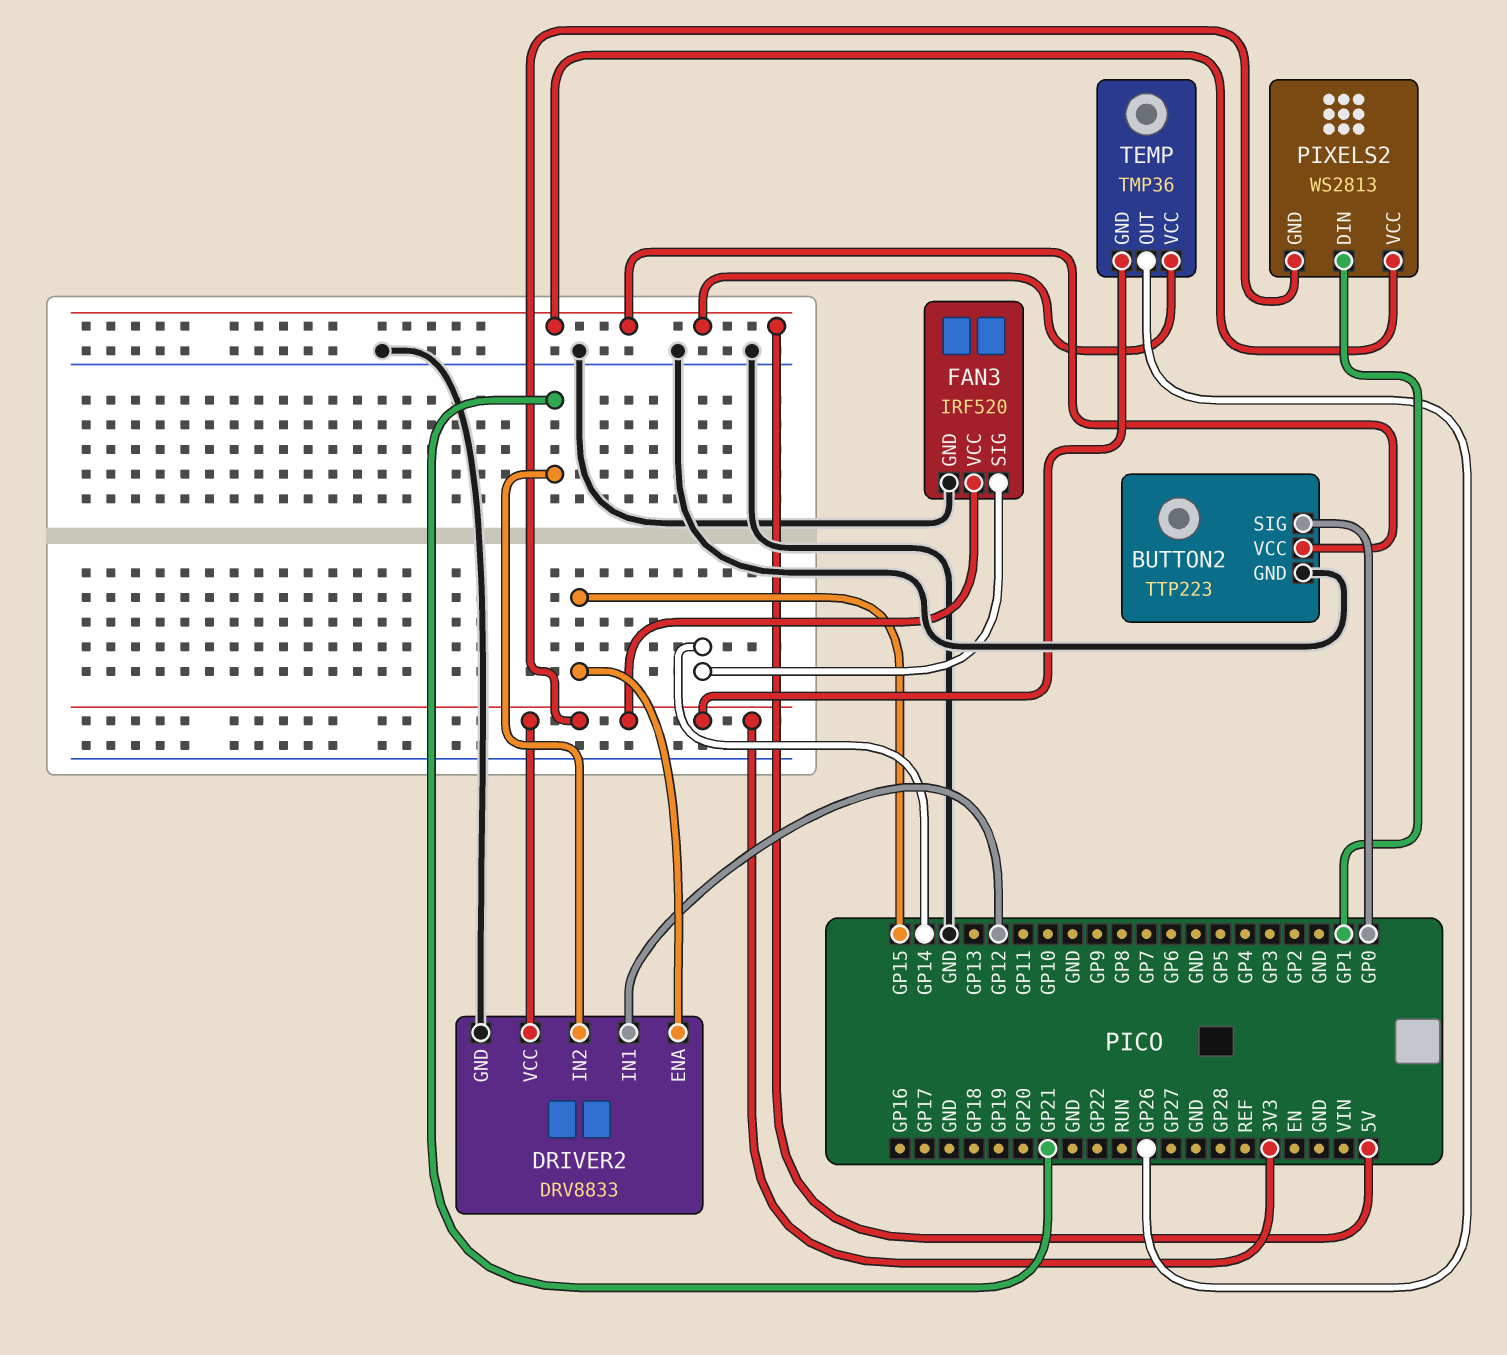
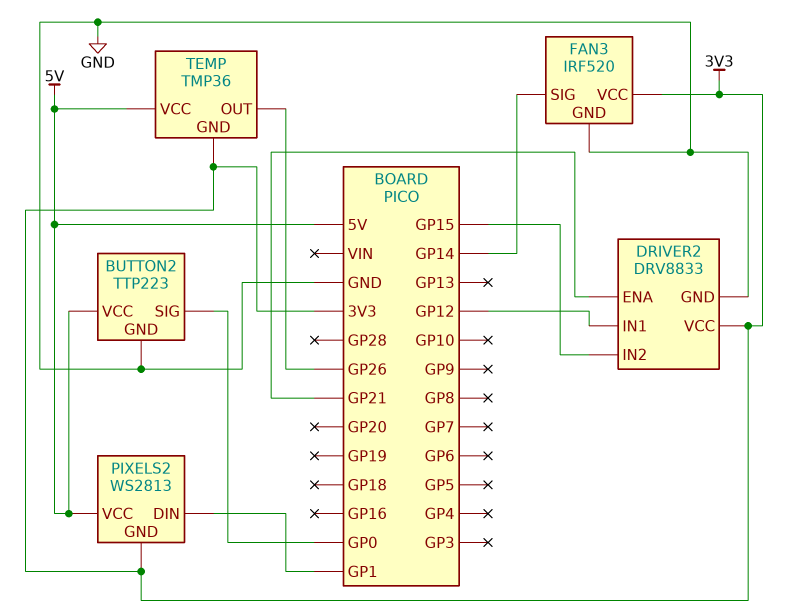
DRIVER2 pin ENA: GP15 -> GP21
DRIVER2 pin IN2: GP21 -> GP15

